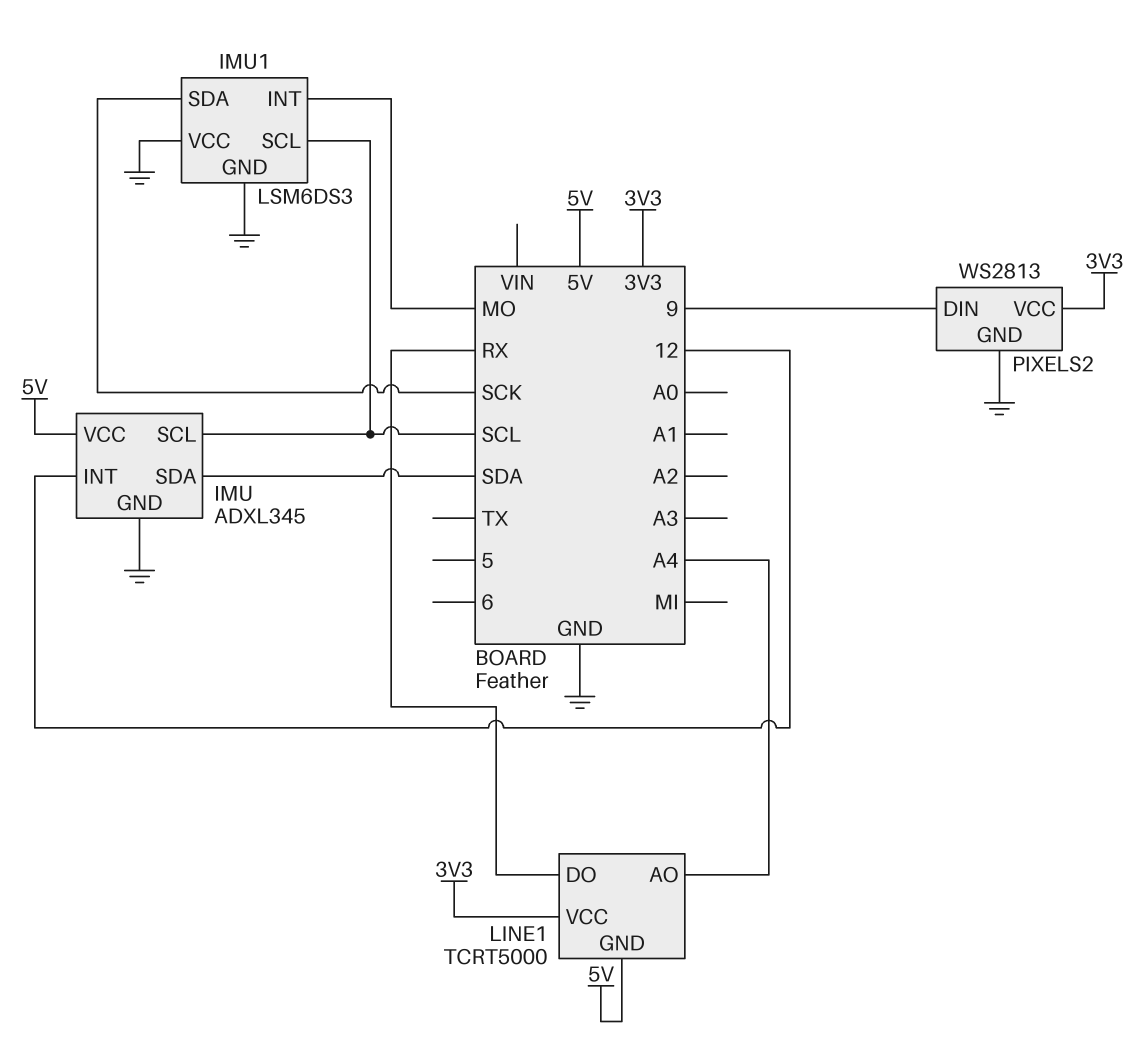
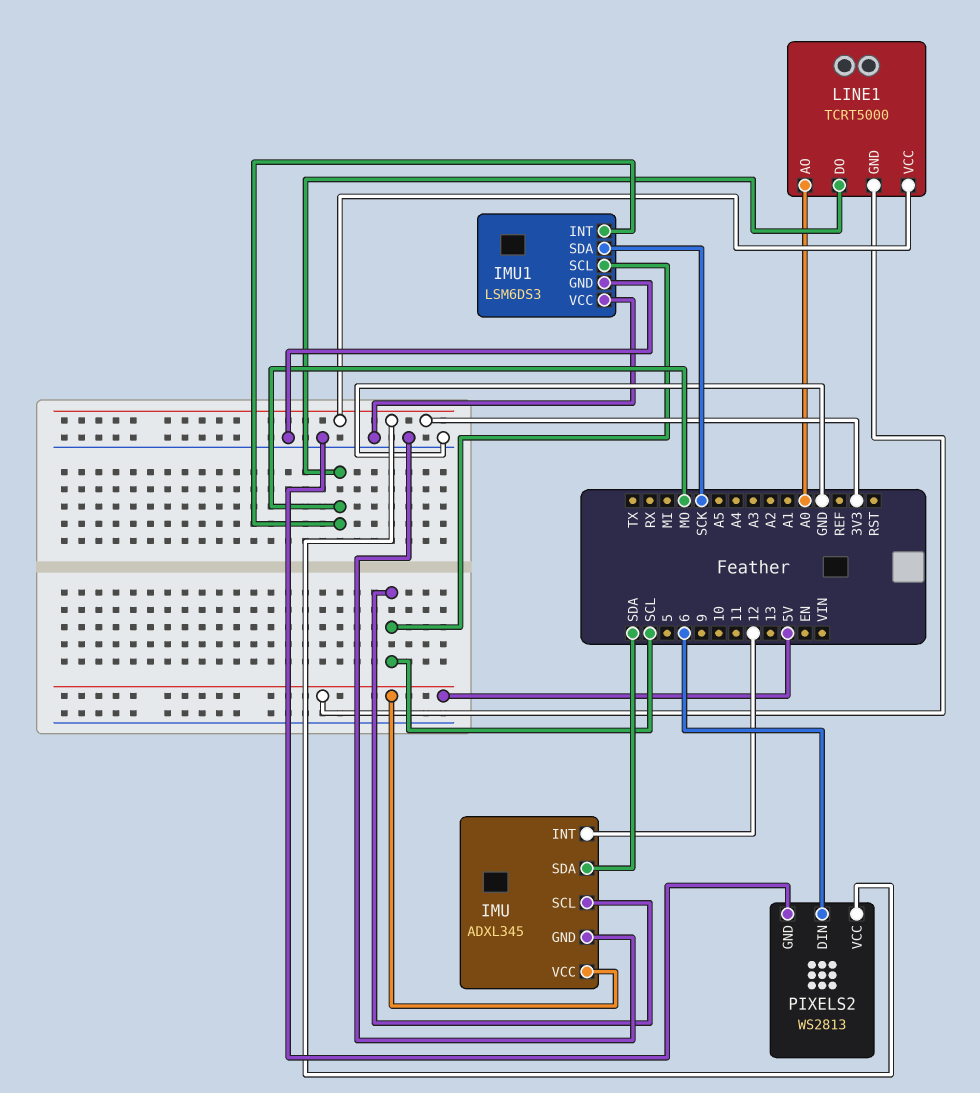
LINE1 pin AO: A4 -> A0
LINE1 pin DO: RX -> MO
PIXELS2 pin DIN: 9 -> 6

